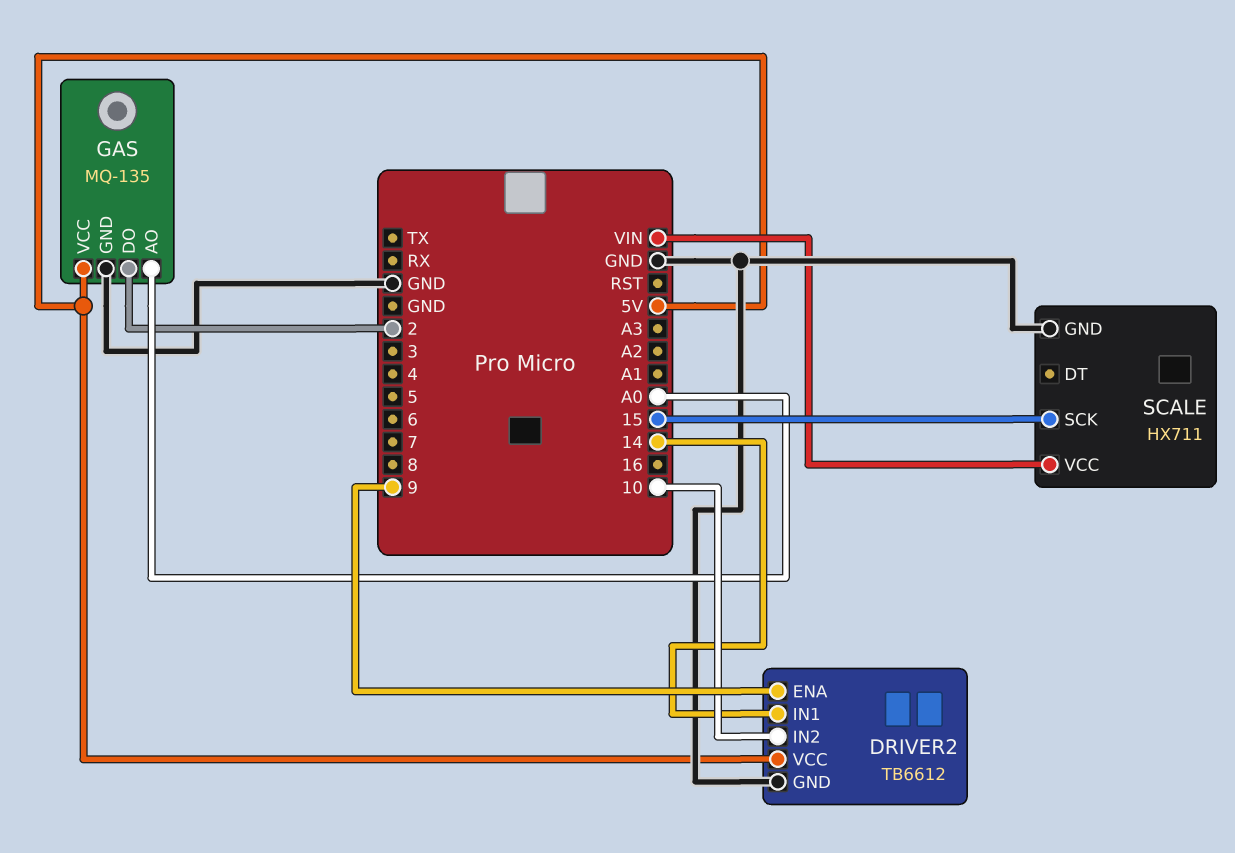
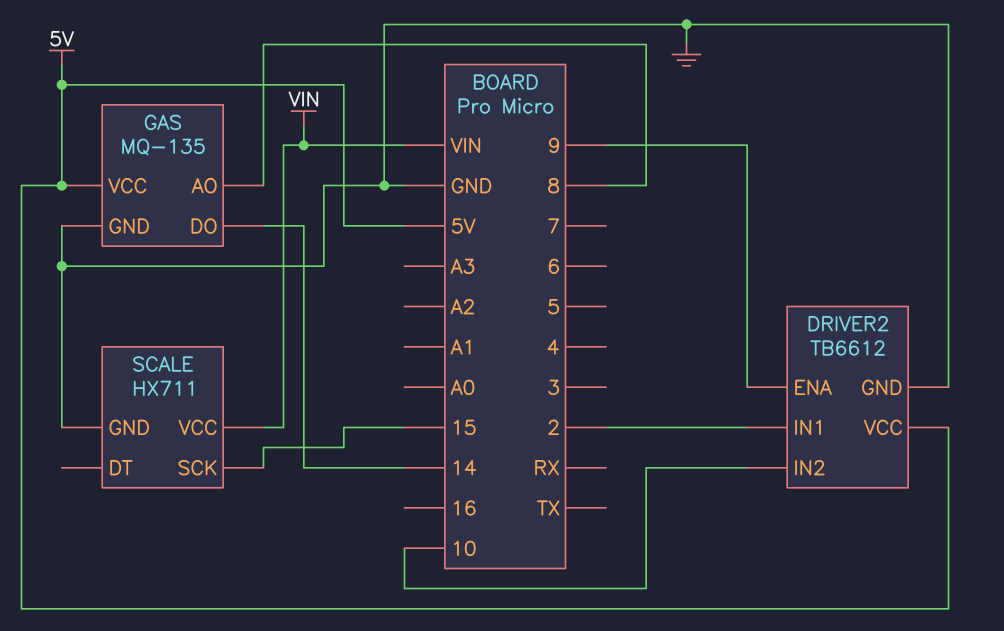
DRIVER2 pin IN1: 14 -> 2
GAS pin AO: A0 -> 8
GAS pin DO: 2 -> 14

